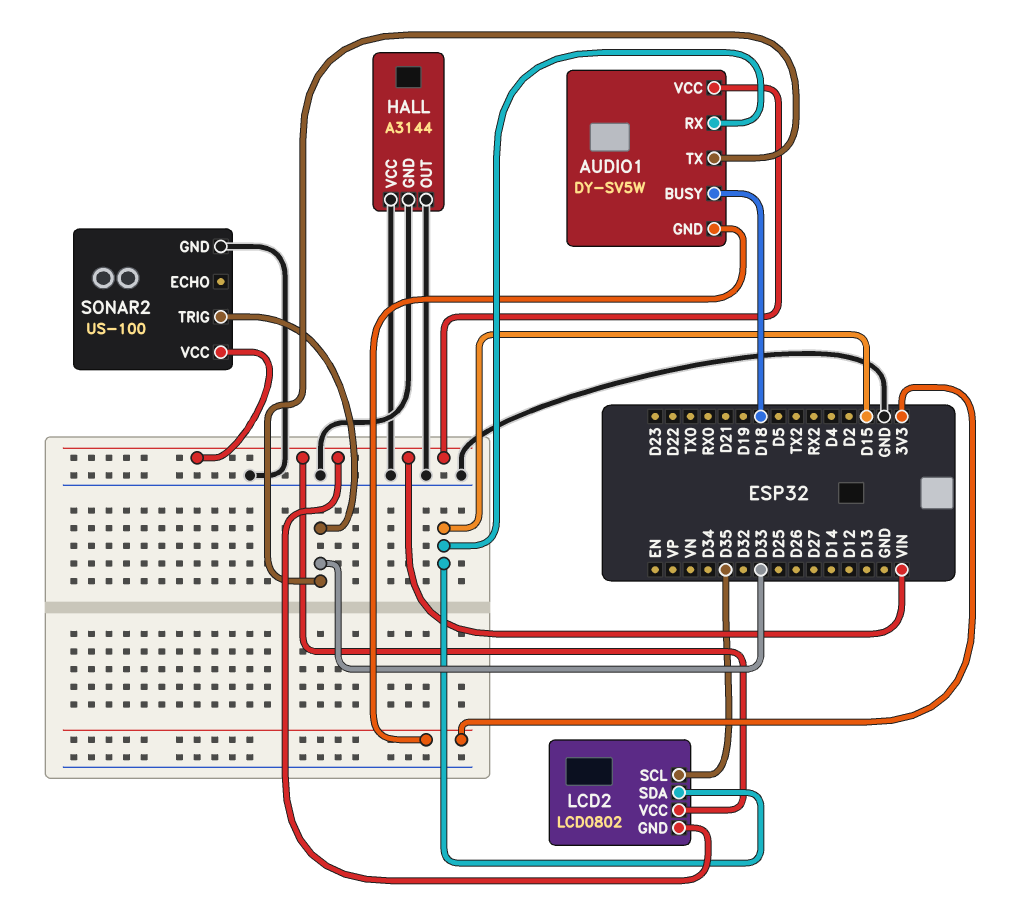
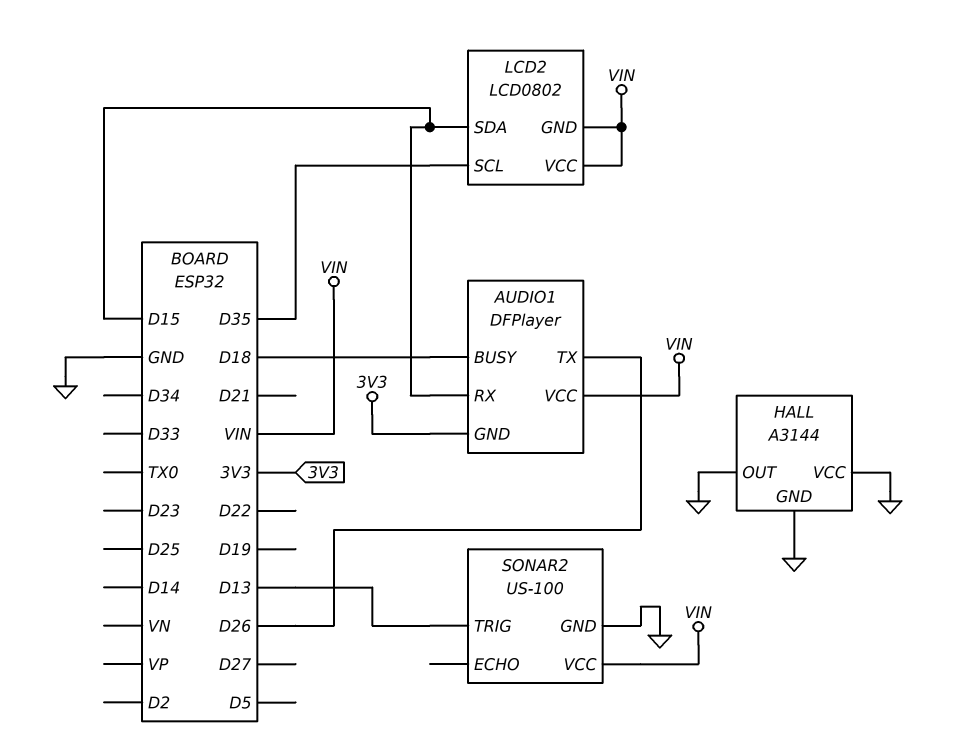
AUDIO1: DY-SV5W -> DFPlayer
AUDIO1 pin TX: D33 -> D26
SONAR2 pin TRIG: D33 -> D13

